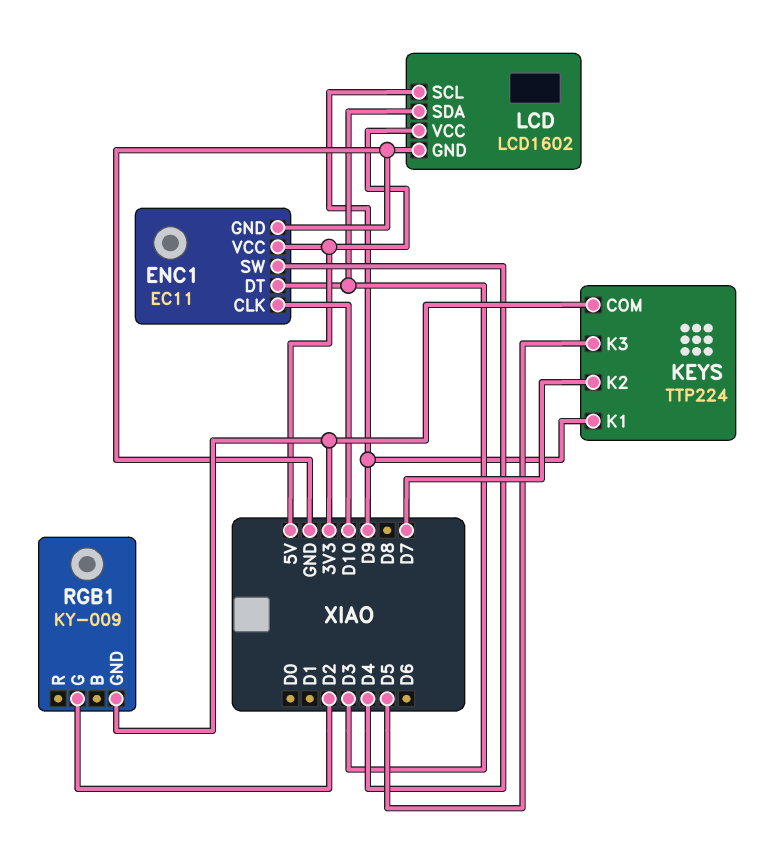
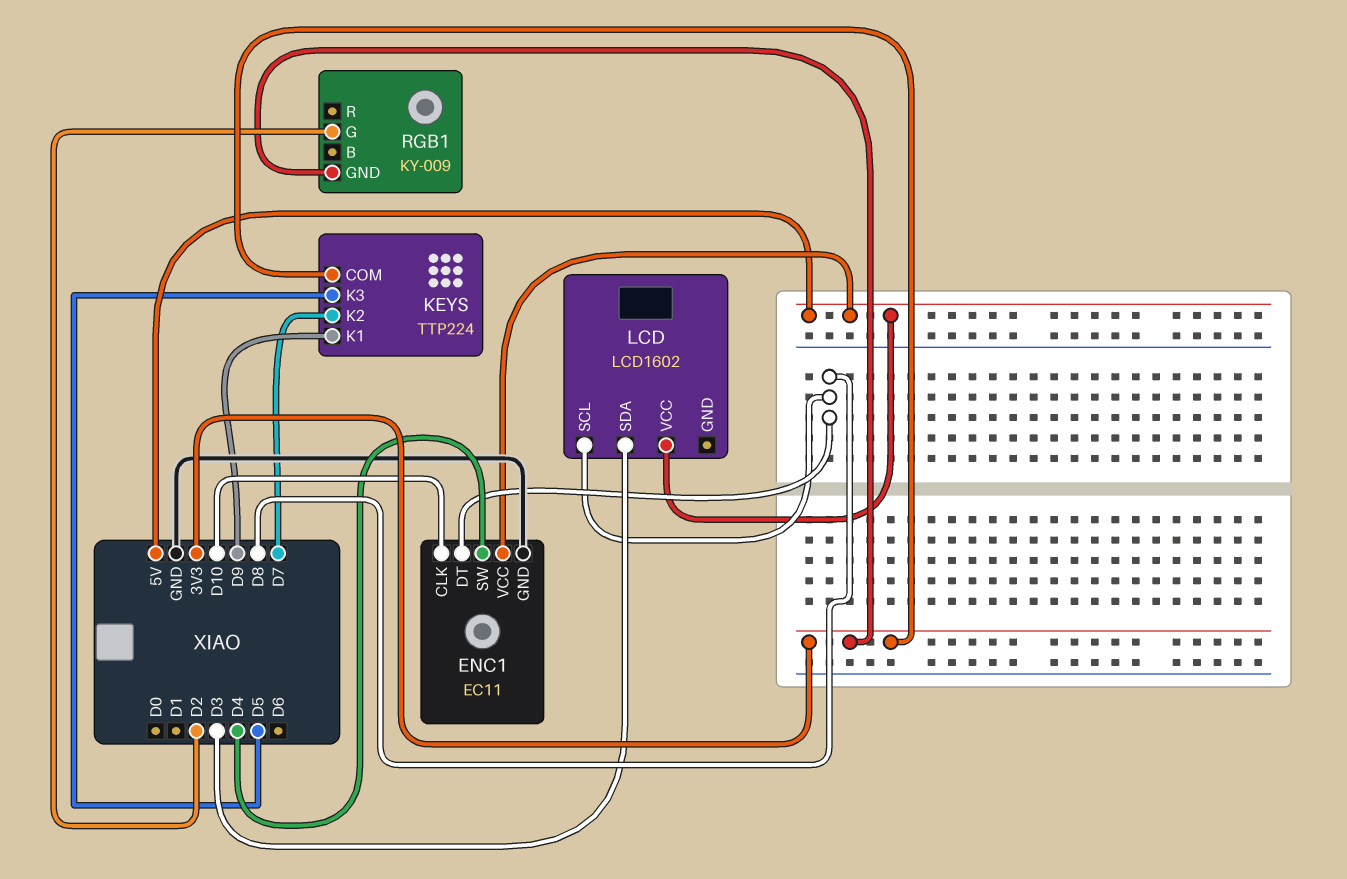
ENC1 pin DT: D3 -> D8
LCD pin GND: GND -> none
LCD pin SCL: D9 -> D8

